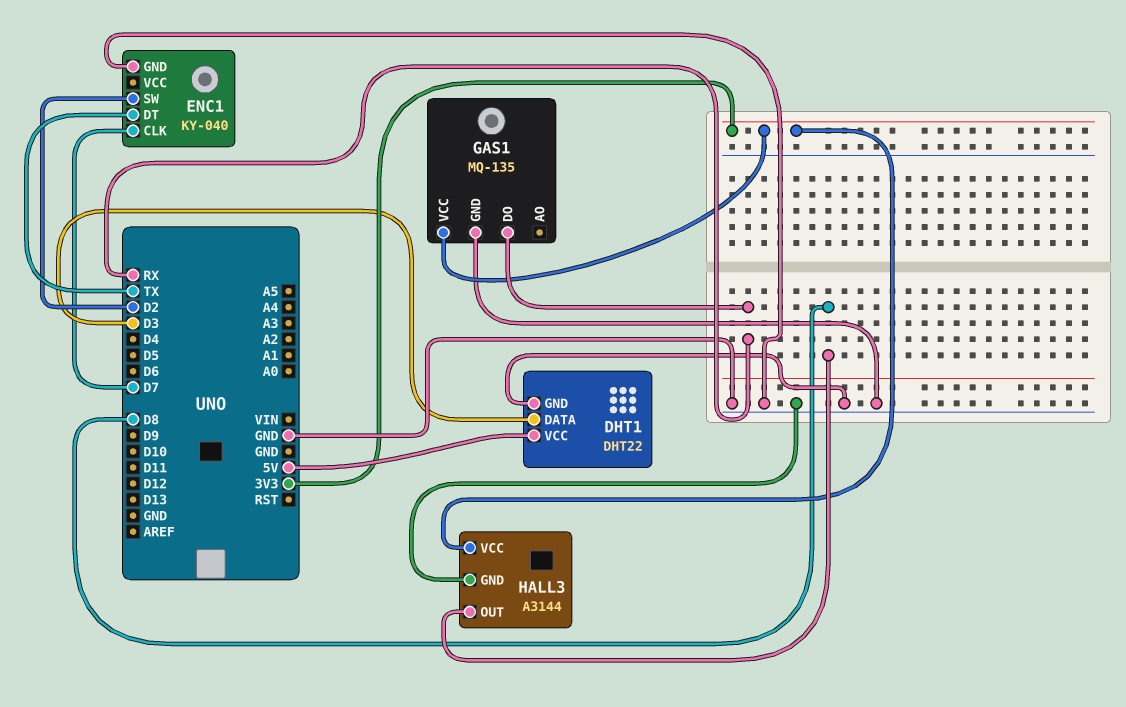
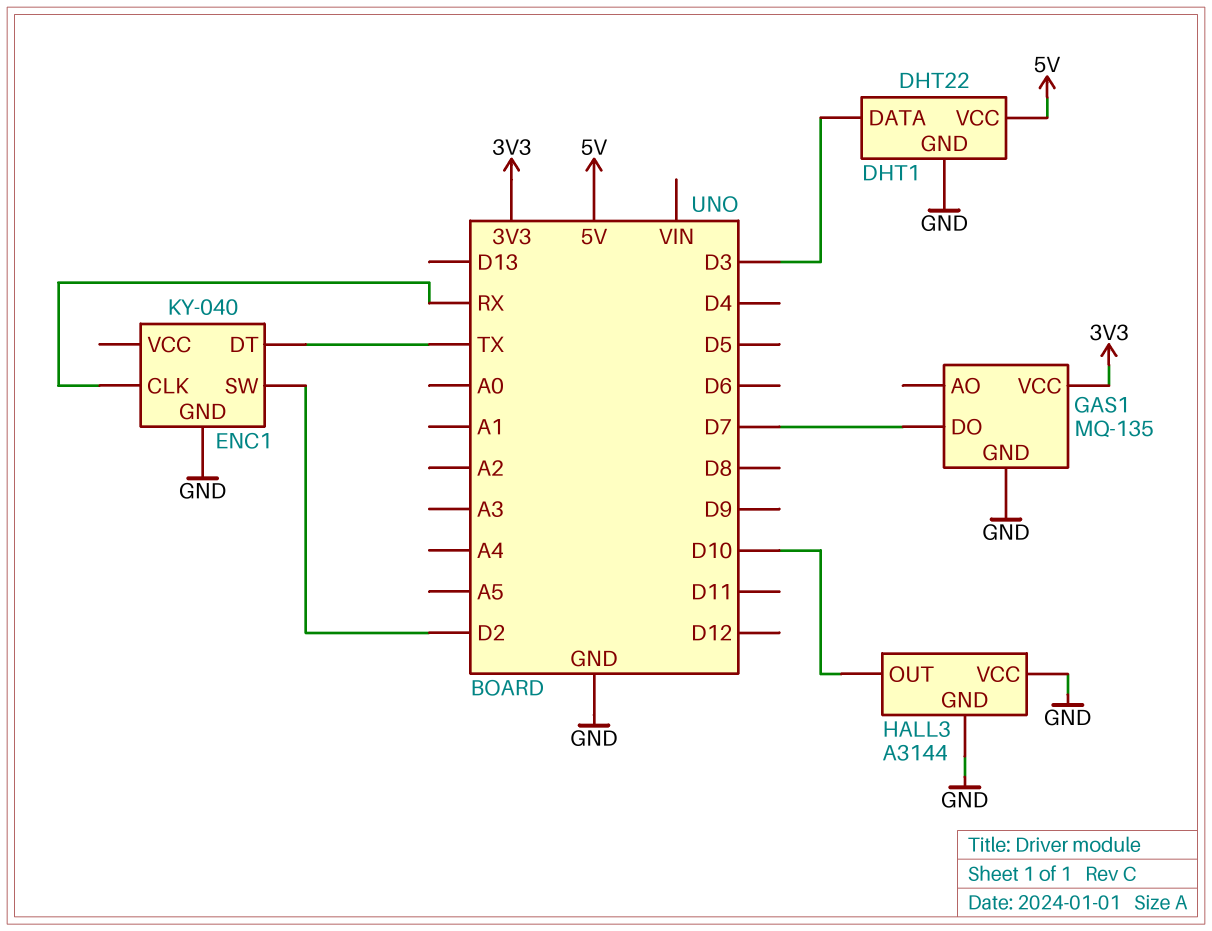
ENC1 pin CLK: D7 -> RX
GAS1 pin DO: RX -> D7
HALL3 pin OUT: D8 -> D10
HALL3 pin VCC: 3V3 -> GND

